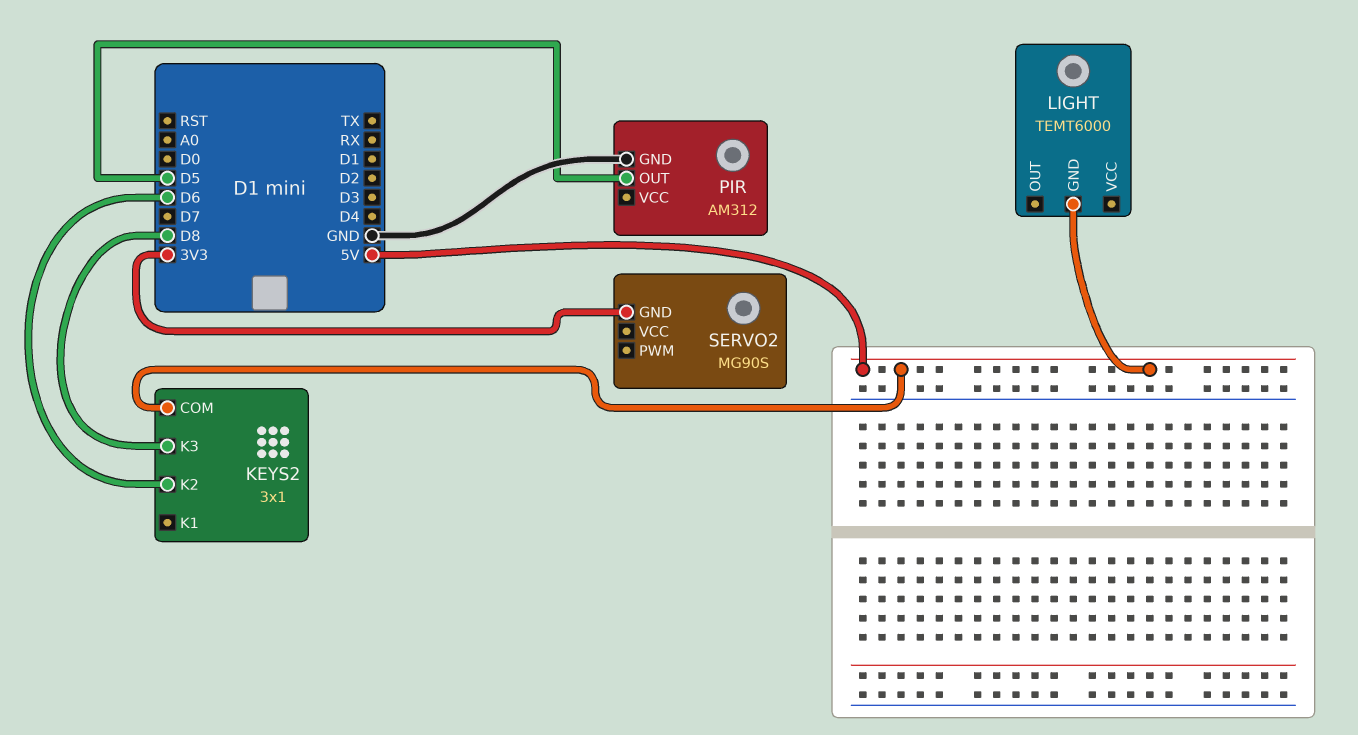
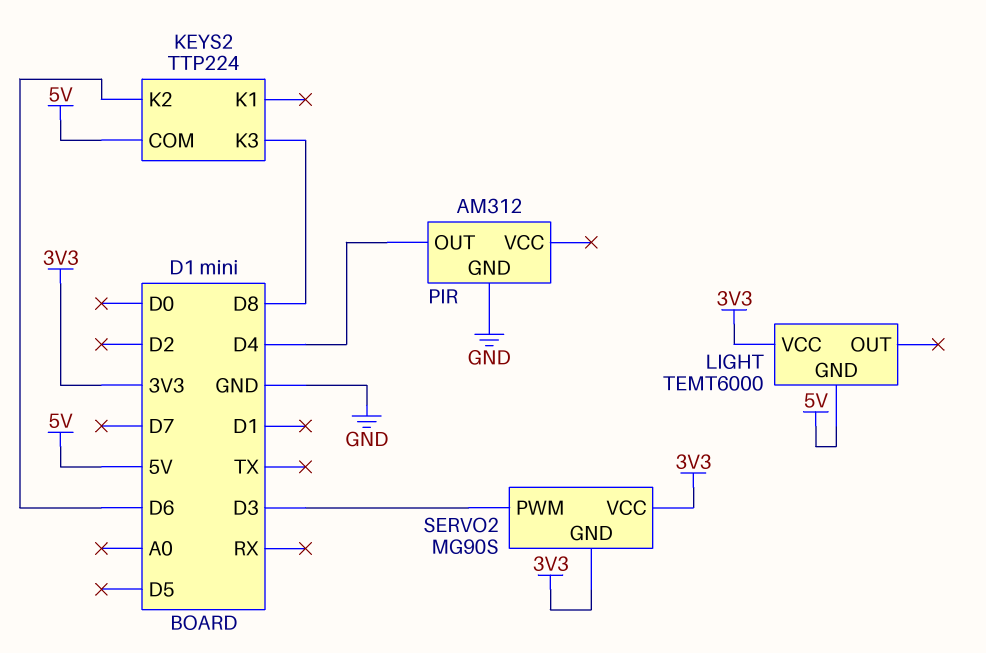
KEYS2: 3x1 -> TTP224
LIGHT pin VCC: none -> 3V3
PIR pin OUT: D5 -> D4
SERVO2 pin PWM: none -> D3
SERVO2 pin VCC: none -> 3V3

